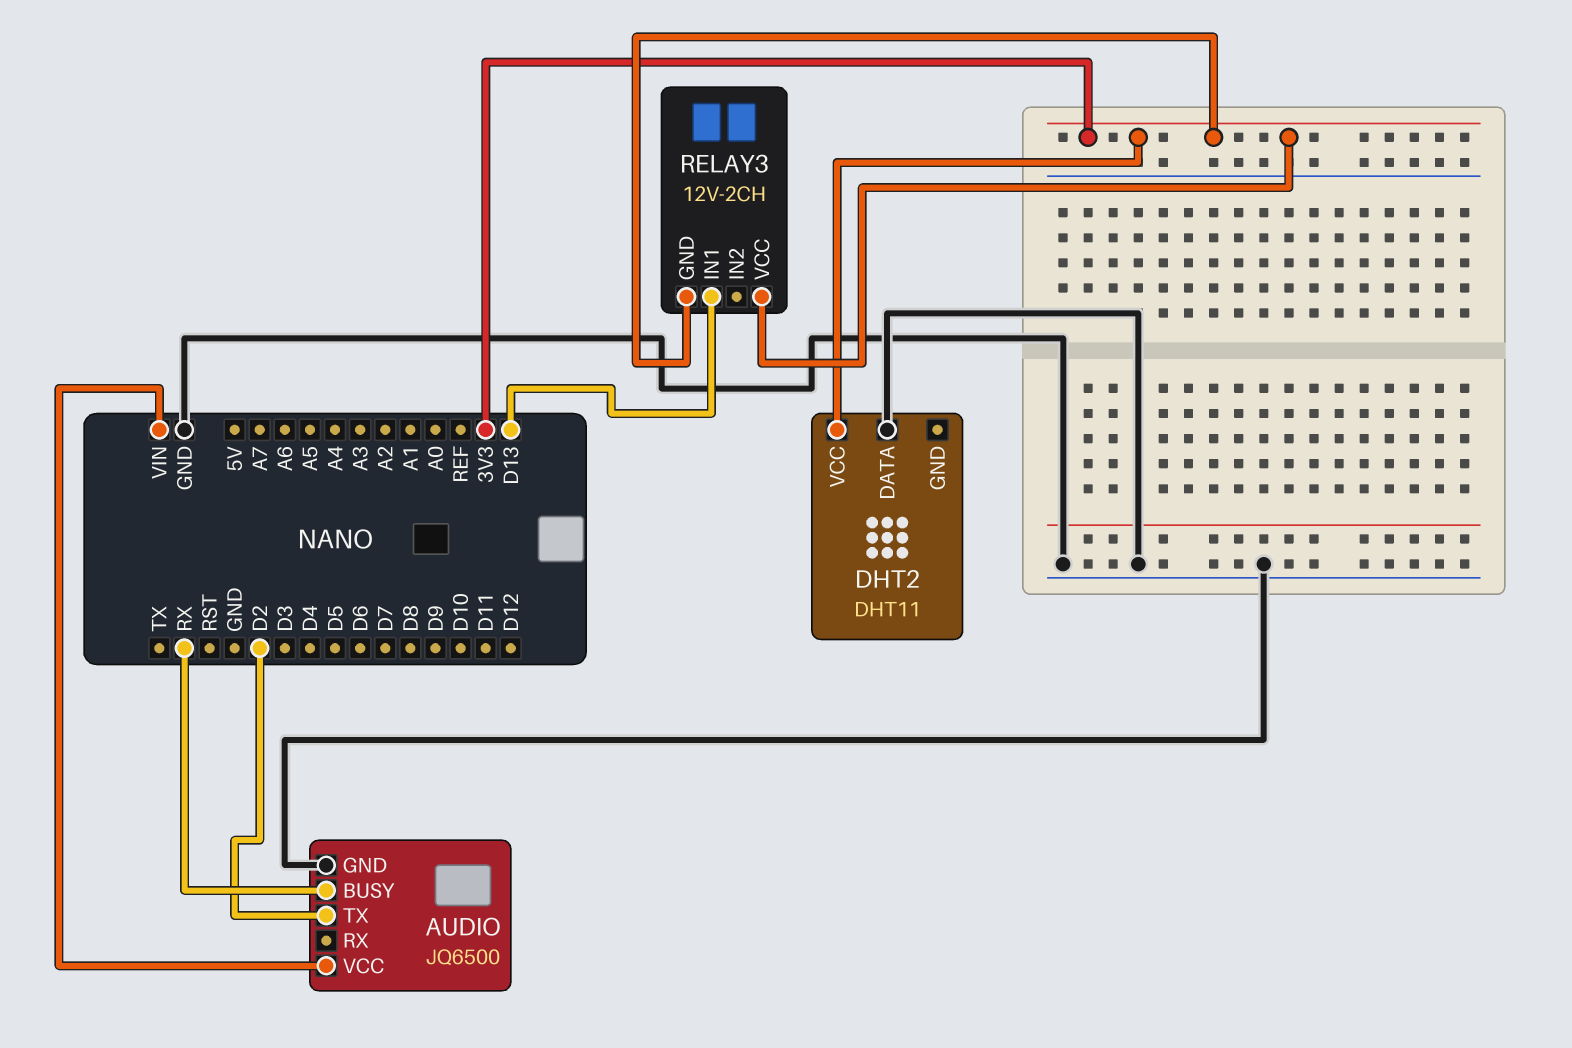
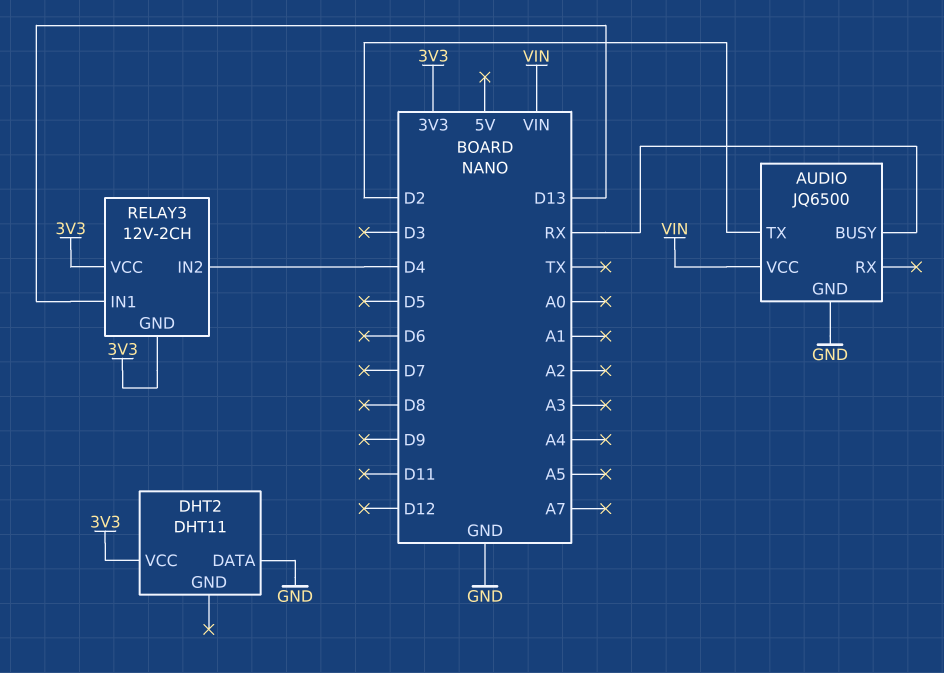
RELAY3 pin IN2: none -> D4

